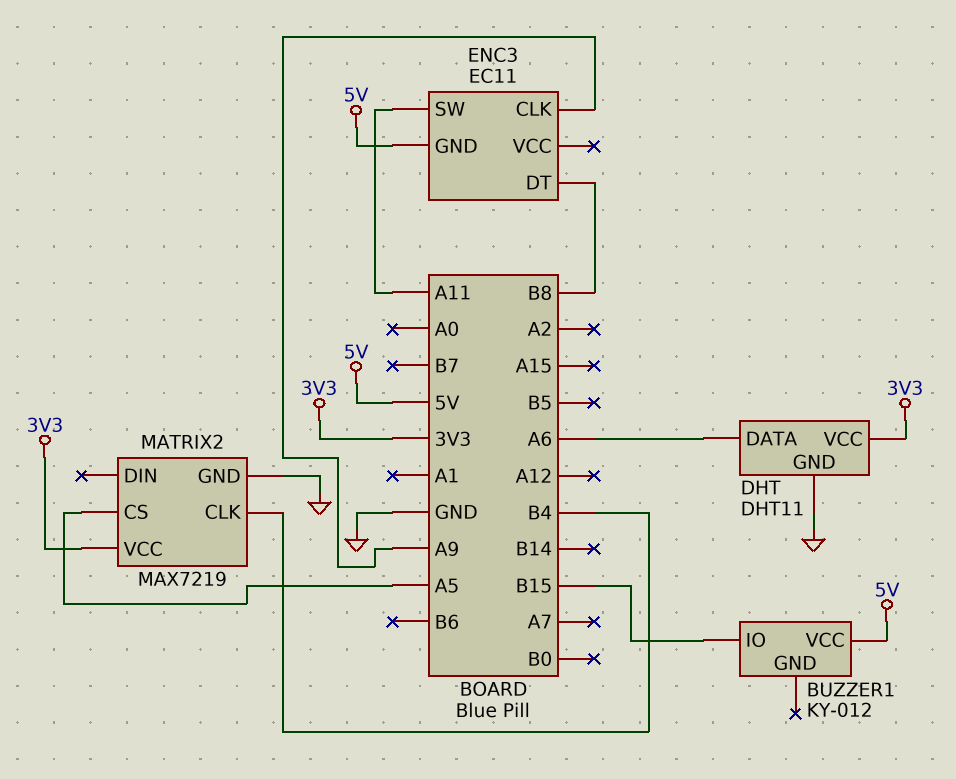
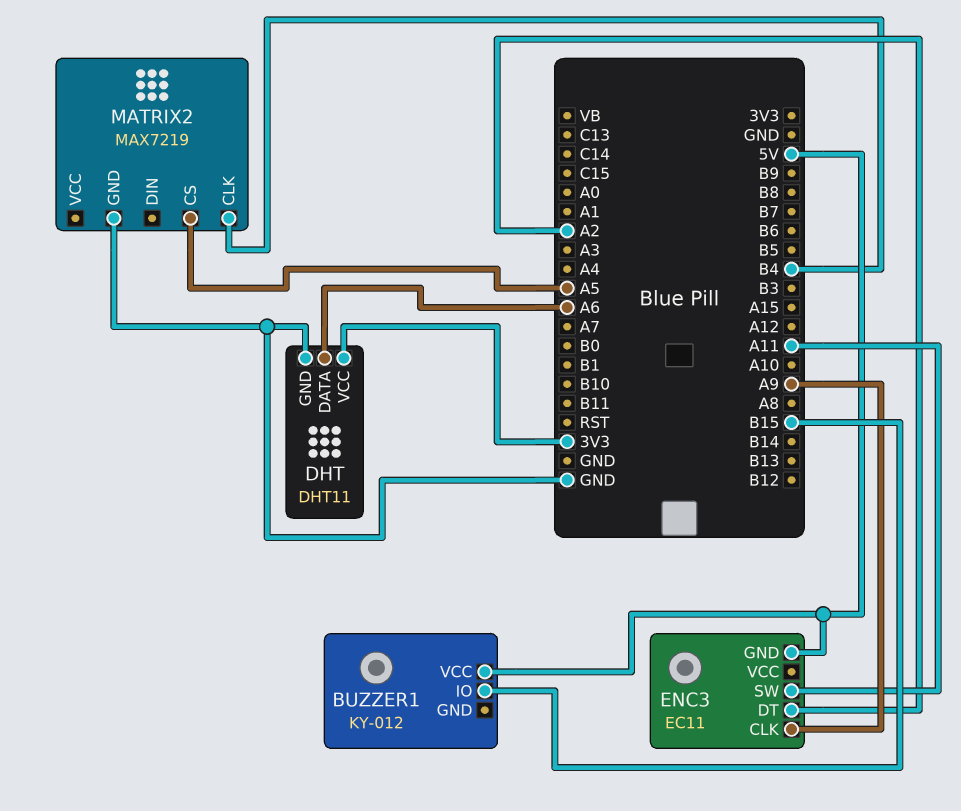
ENC3 pin DT: B8 -> A2
MATRIX2 pin VCC: 3V3 -> none

